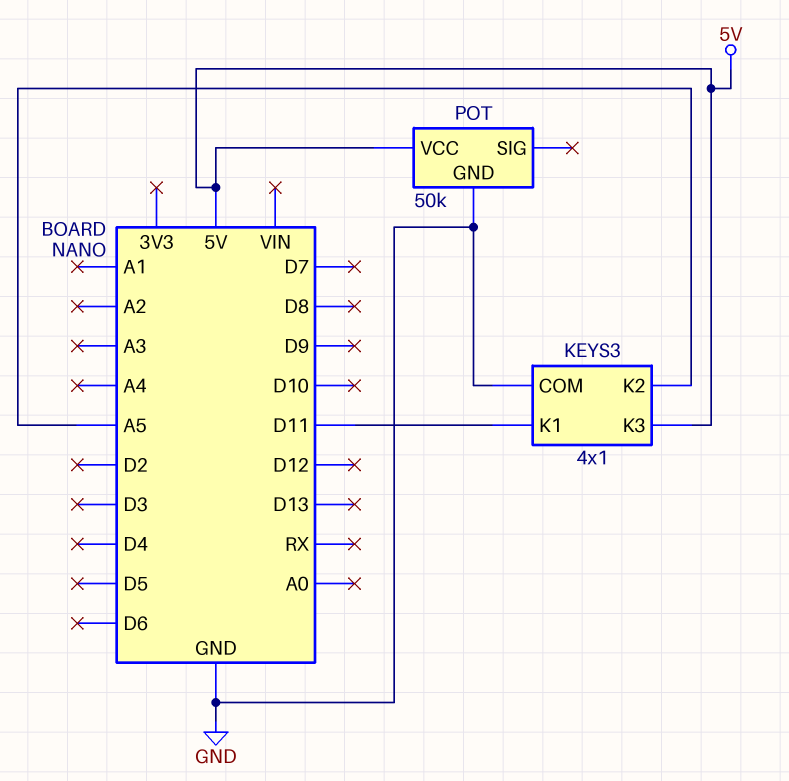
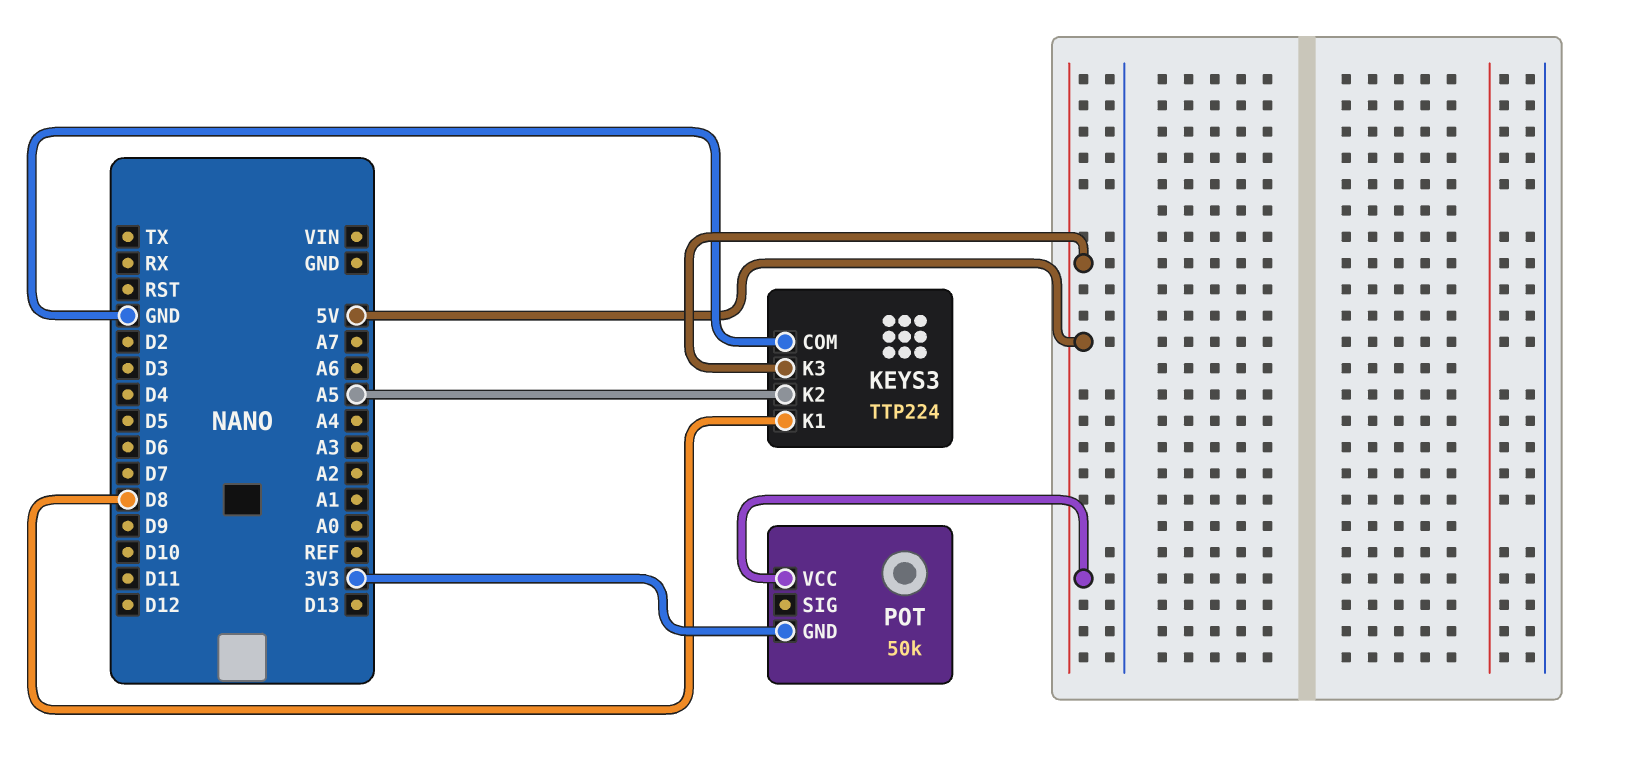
KEYS3: 4x1 -> TTP224
KEYS3 pin K1: D11 -> D8
POT pin GND: GND -> 3V3

